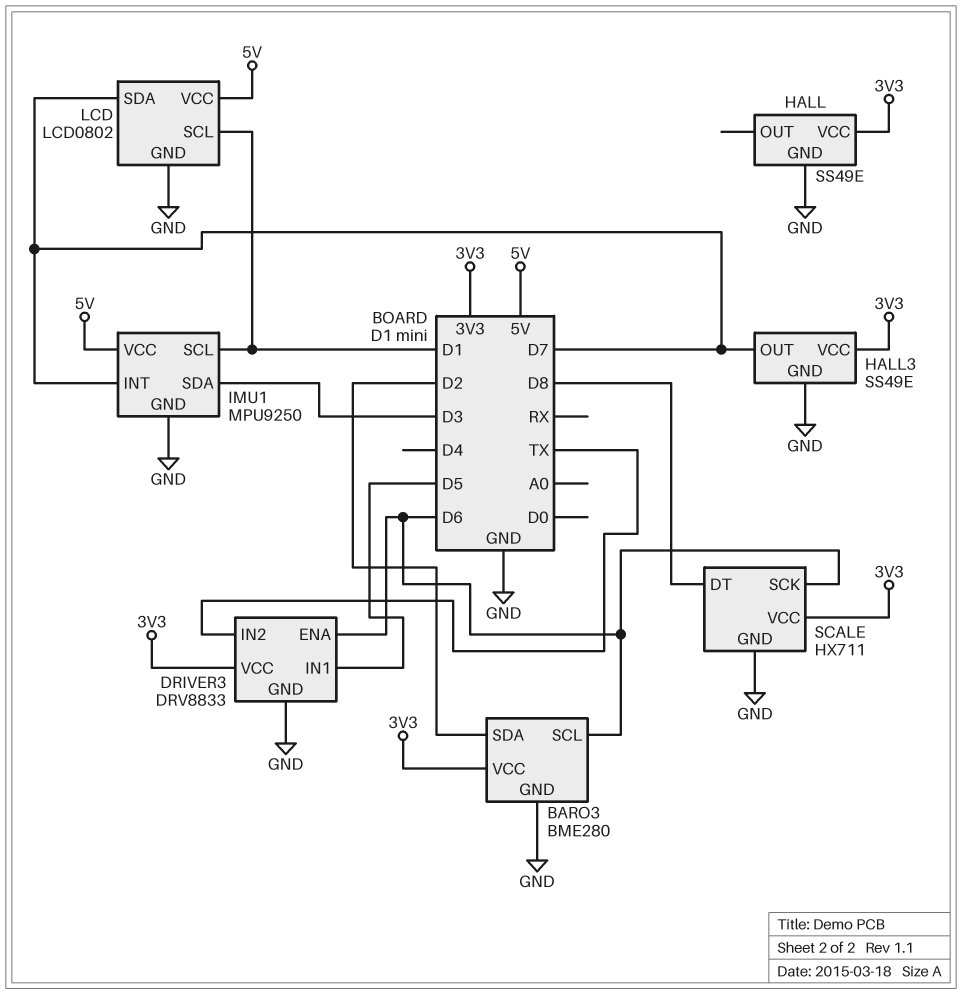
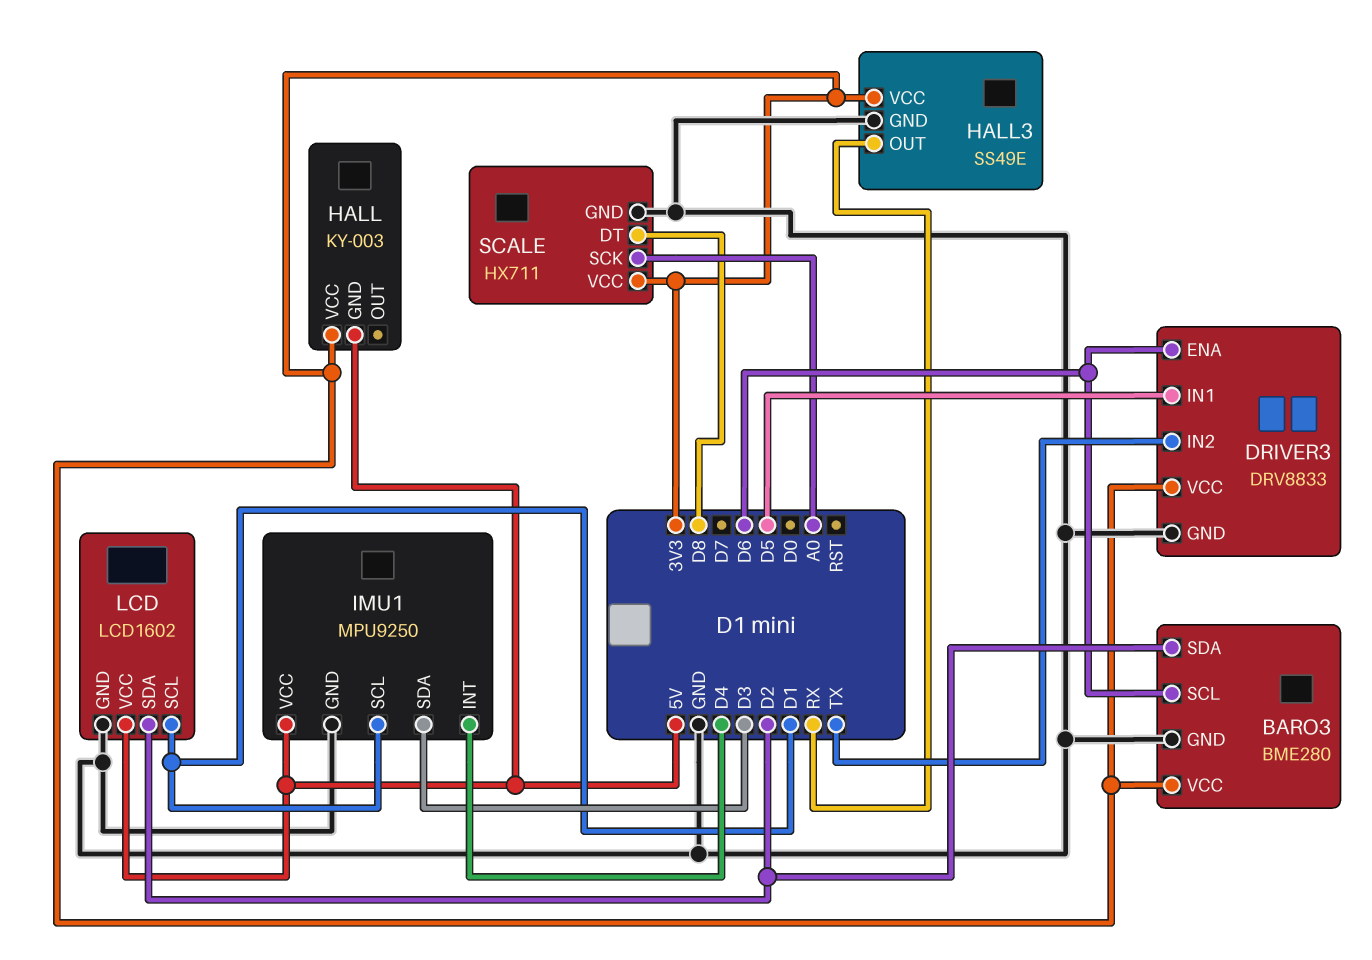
HALL: SS49E -> KY-003
HALL pin GND: GND -> 5V
HALL3 pin OUT: D7 -> RX
IMU1 pin INT: D7 -> D4
LCD: LCD0802 -> LCD1602
LCD pin SDA: D7 -> D2
SCALE pin SCK: D6 -> A0

